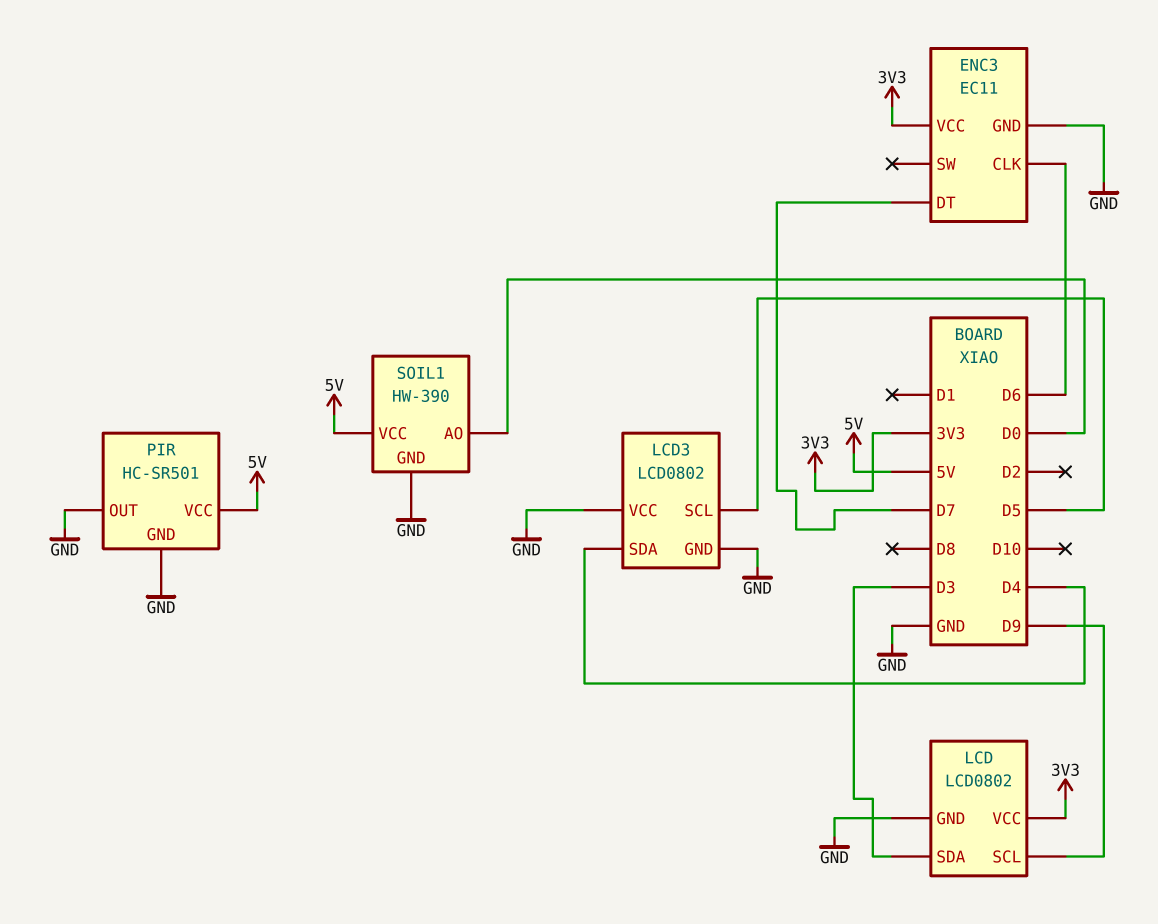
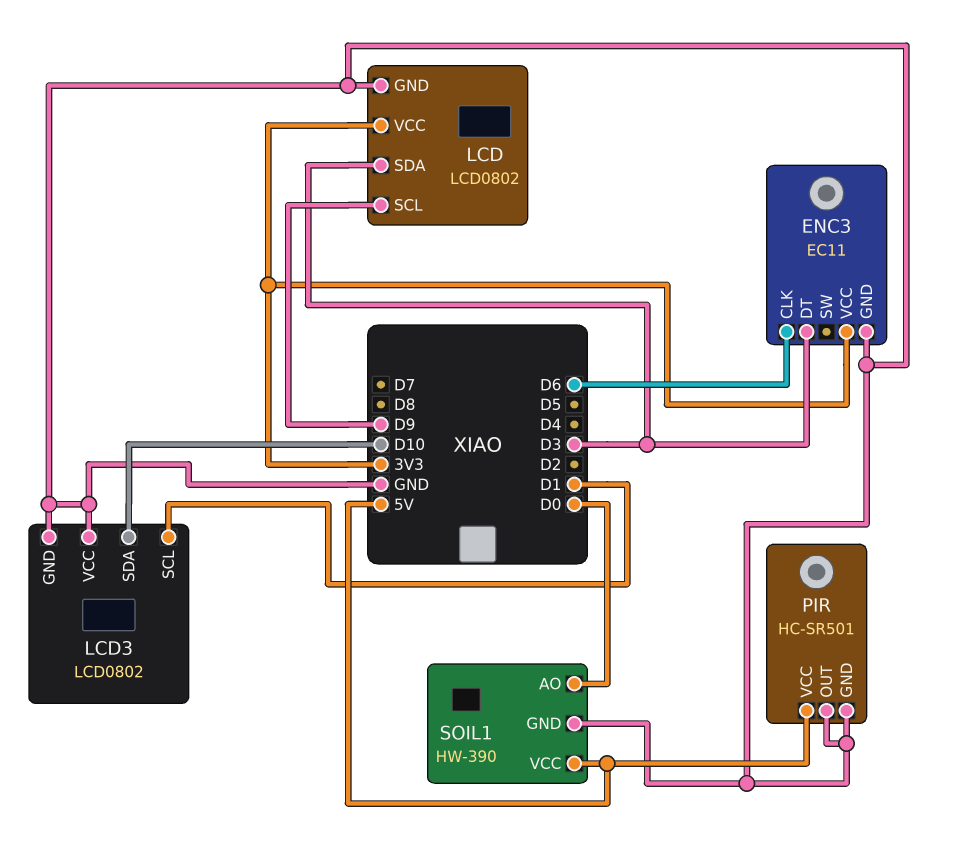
ENC3 pin DT: D7 -> D3
LCD3 pin SCL: D5 -> D1
LCD3 pin SDA: D4 -> D10

